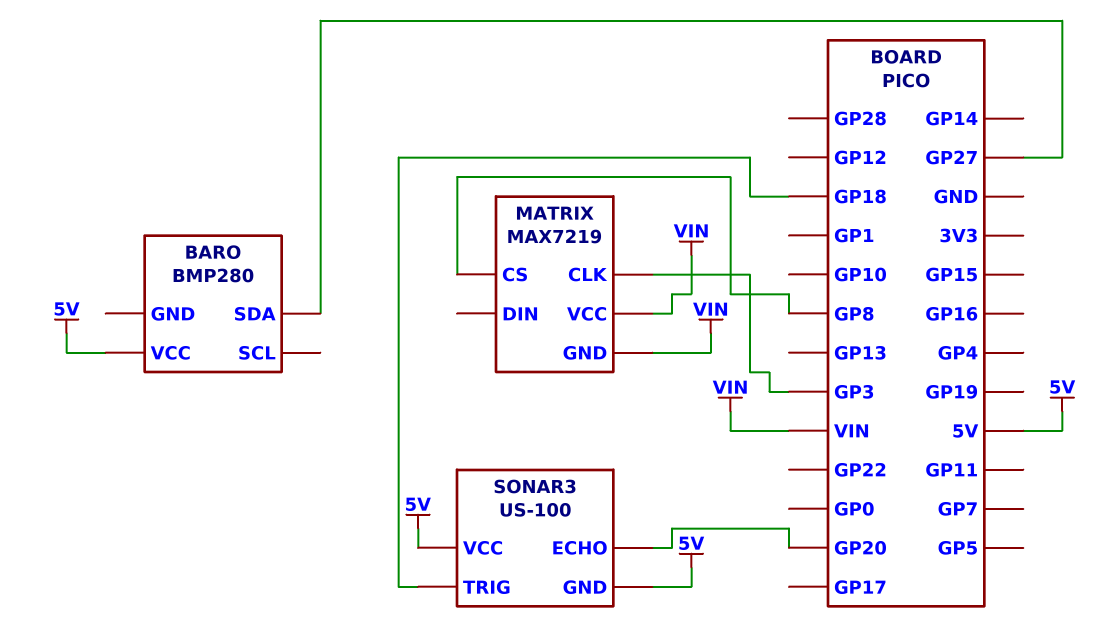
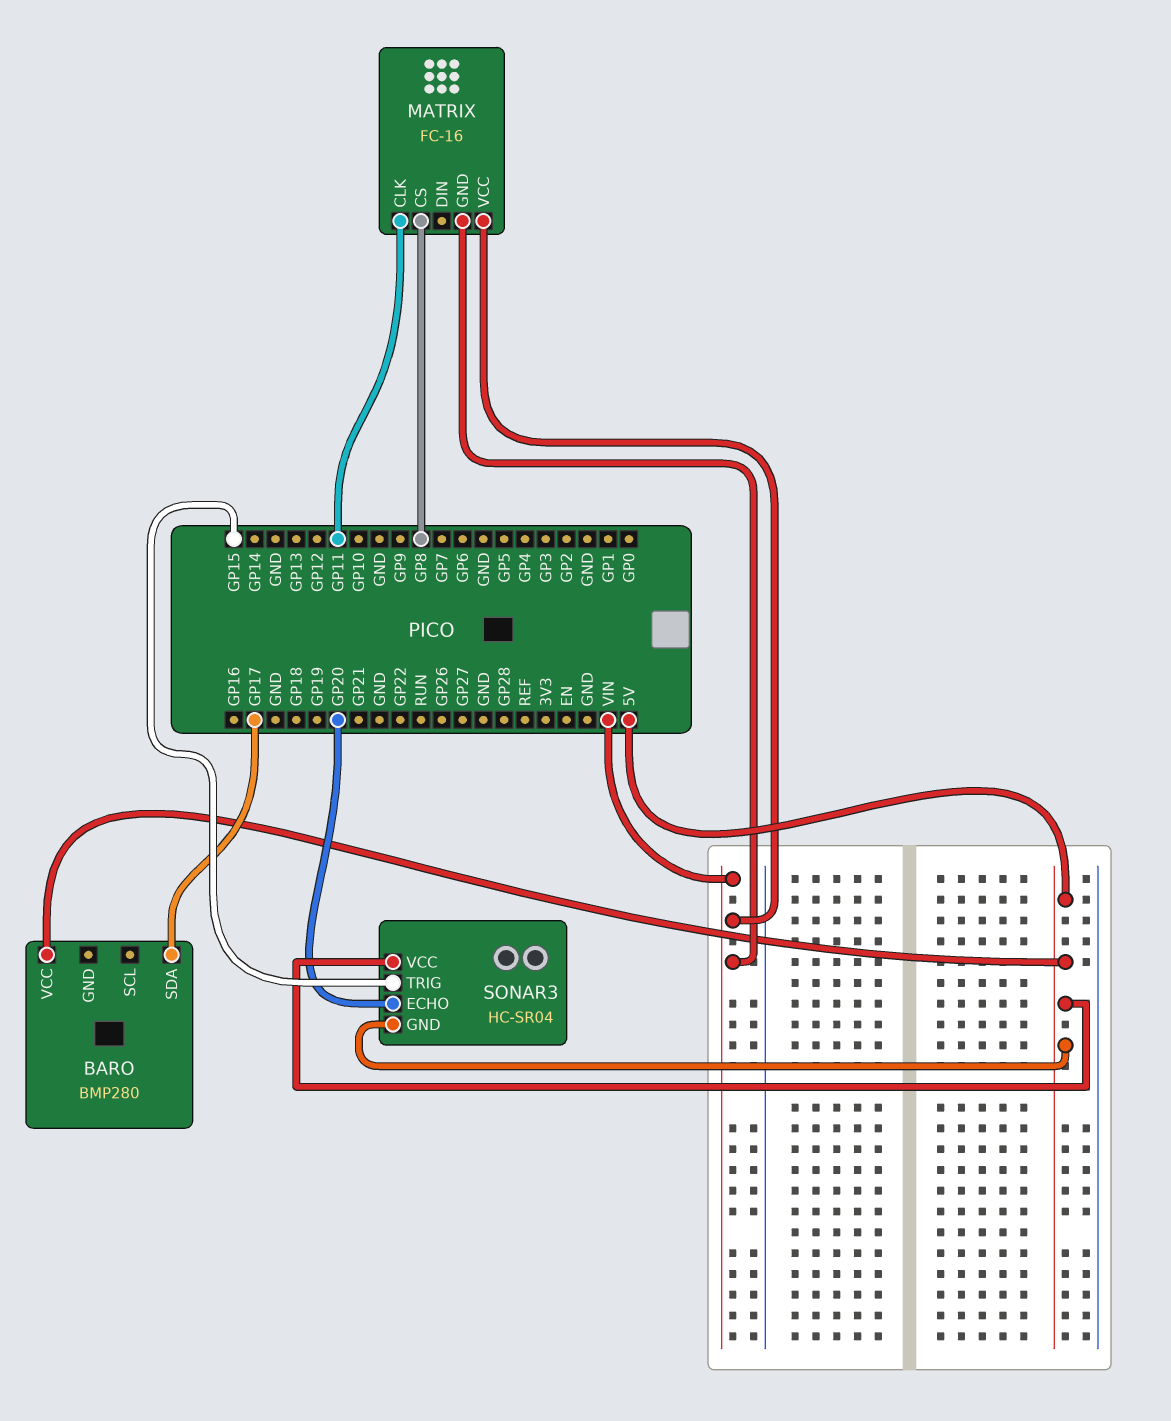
BARO pin SDA: GP27 -> GP17
MATRIX: MAX7219 -> FC-16
MATRIX pin CLK: GP3 -> GP11
SONAR3: US-100 -> HC-SR04
SONAR3 pin TRIG: GP18 -> GP15

